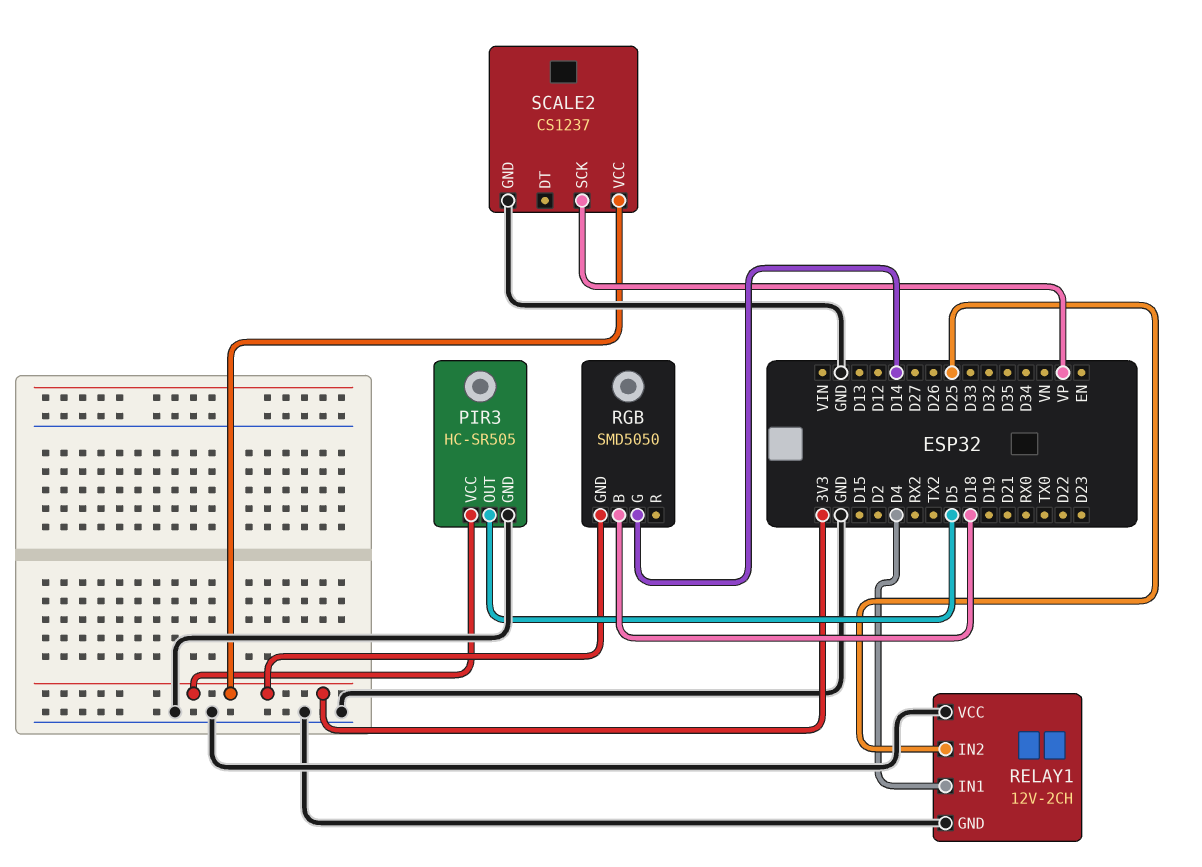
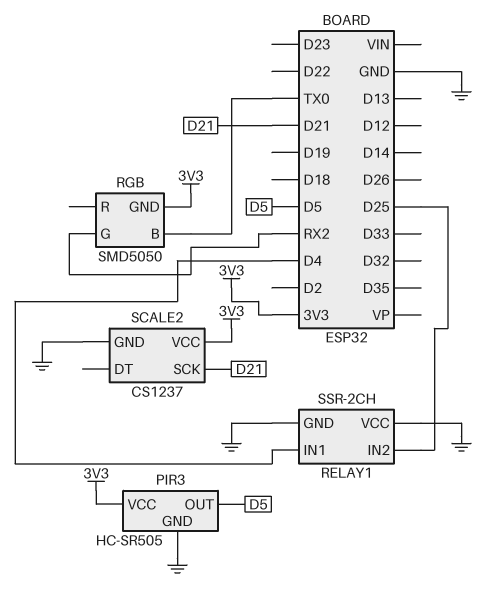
RELAY1: 12V-2CH -> SSR-2CH
RGB pin B: D18 -> TX0
RGB pin G: D14 -> RX2
SCALE2 pin SCK: VP -> D21

